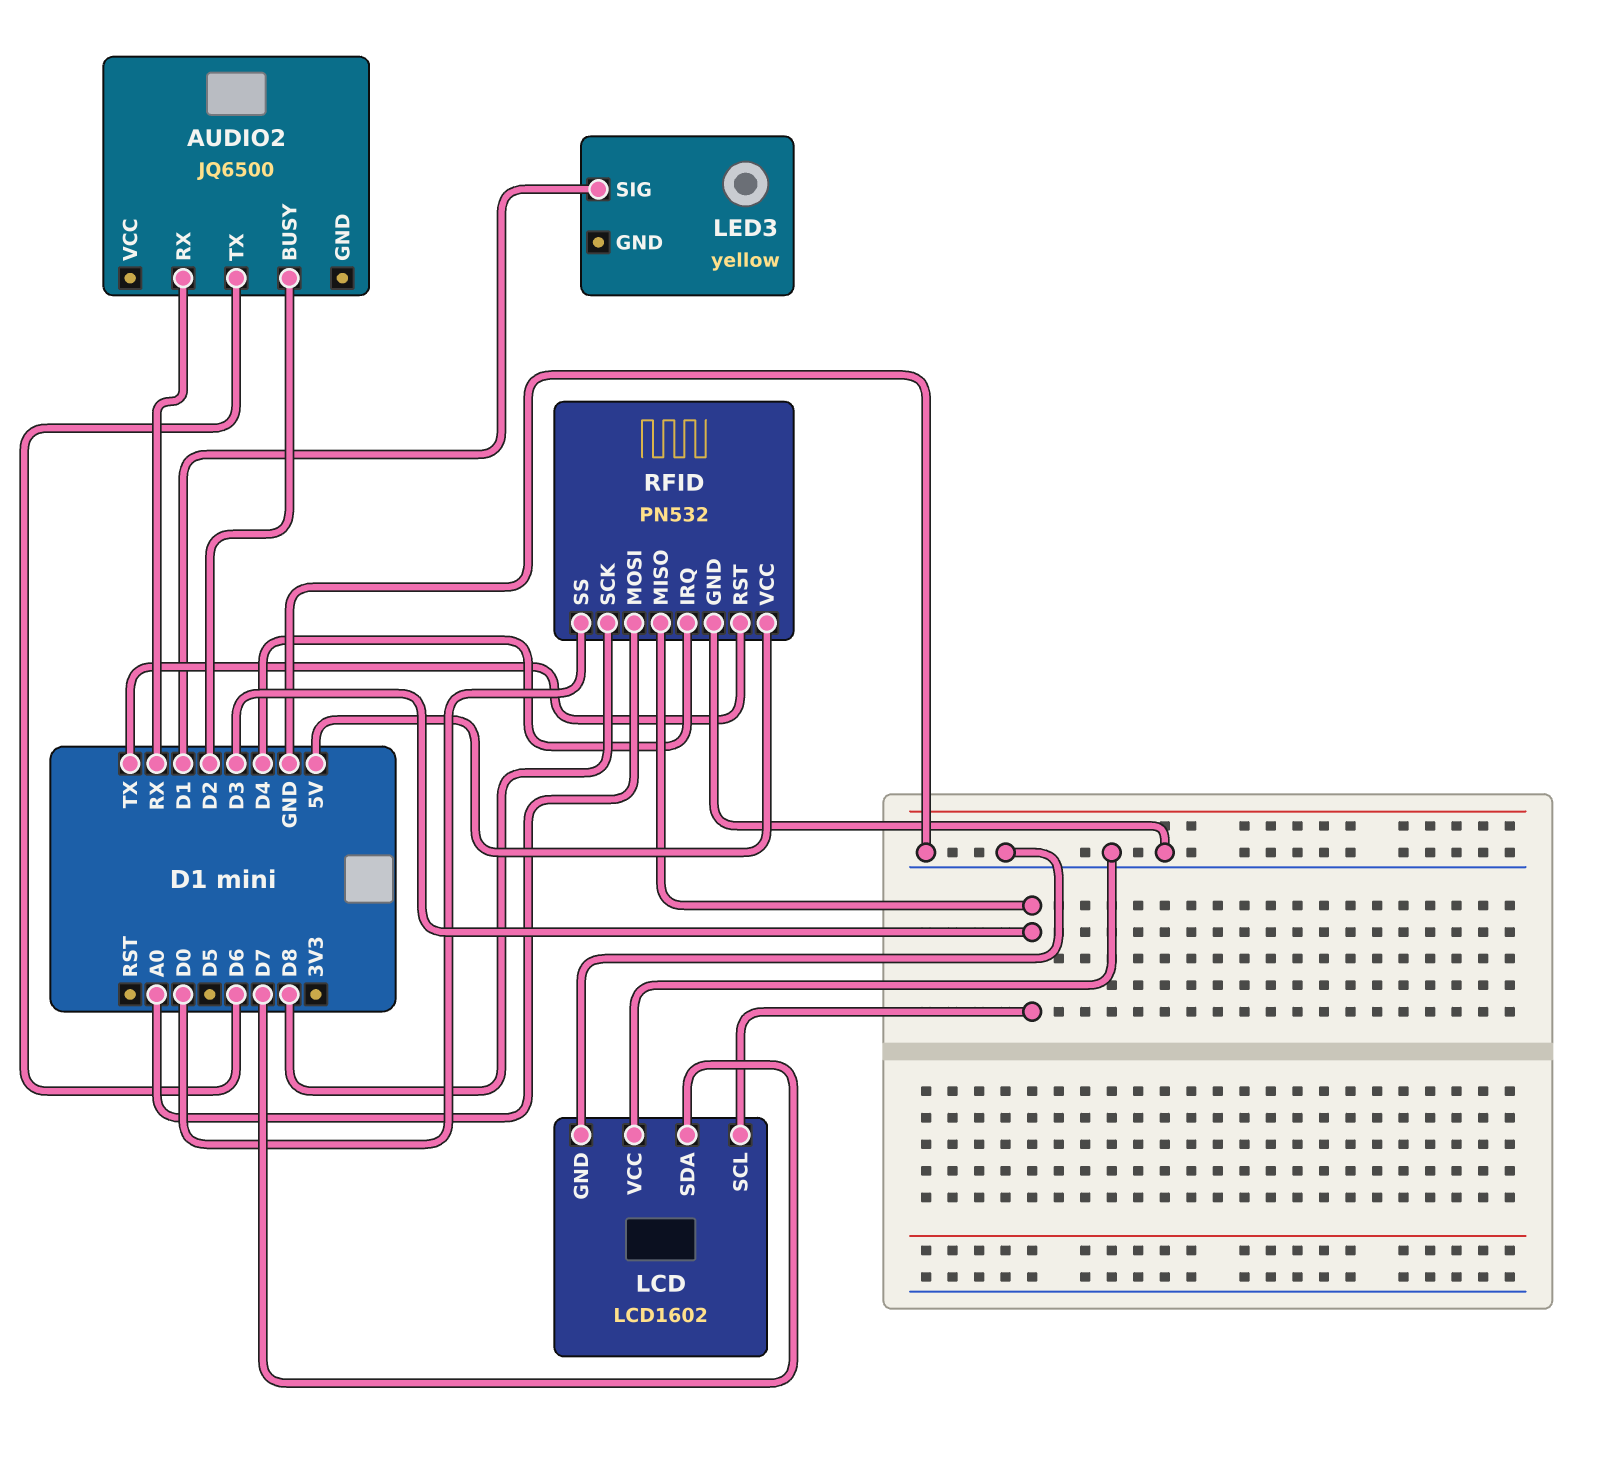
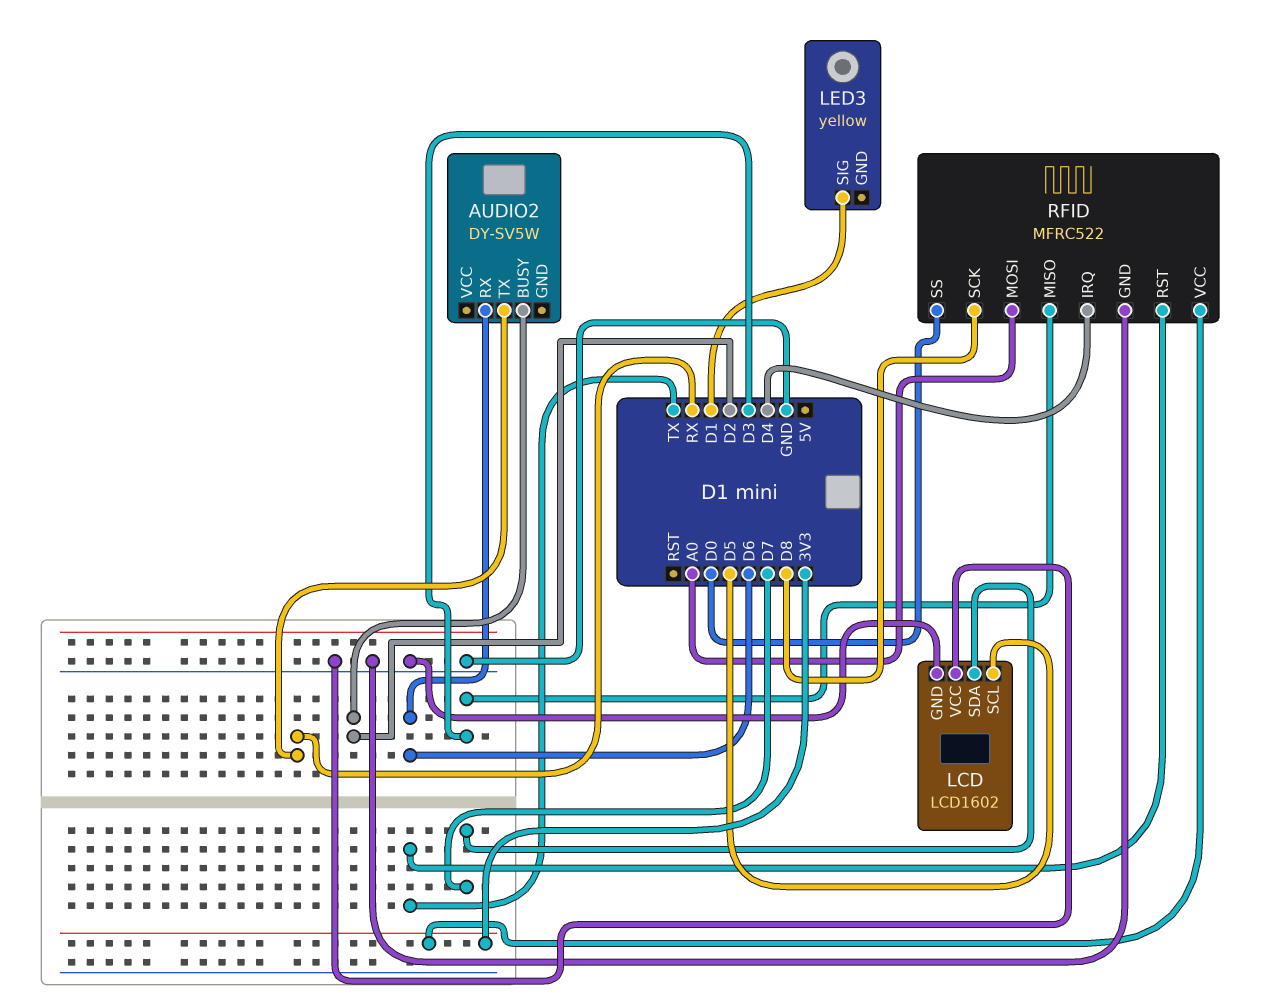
AUDIO2: JQ6500 -> DY-SV5W
AUDIO2 pin RX: RX -> D6
AUDIO2 pin TX: D6 -> RX
LCD pin SCL: D3 -> D5
RFID: PN532 -> MFRC522
RFID pin VCC: 5V -> 3V3

